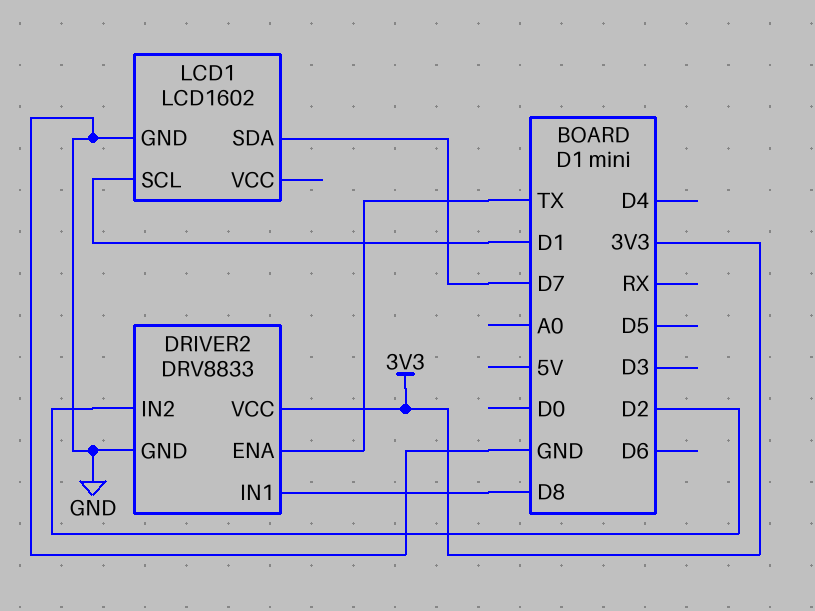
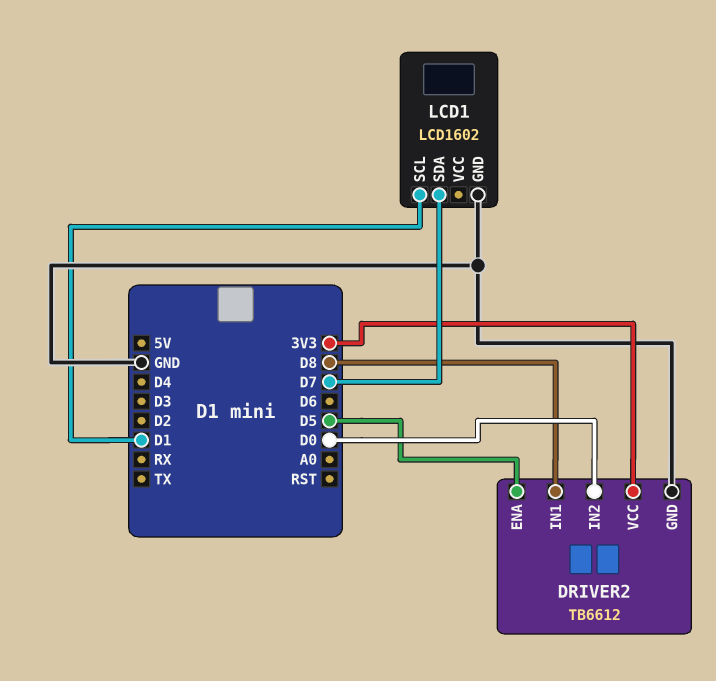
DRIVER2: DRV8833 -> TB6612
DRIVER2 pin ENA: TX -> D5
DRIVER2 pin IN2: D2 -> D0

